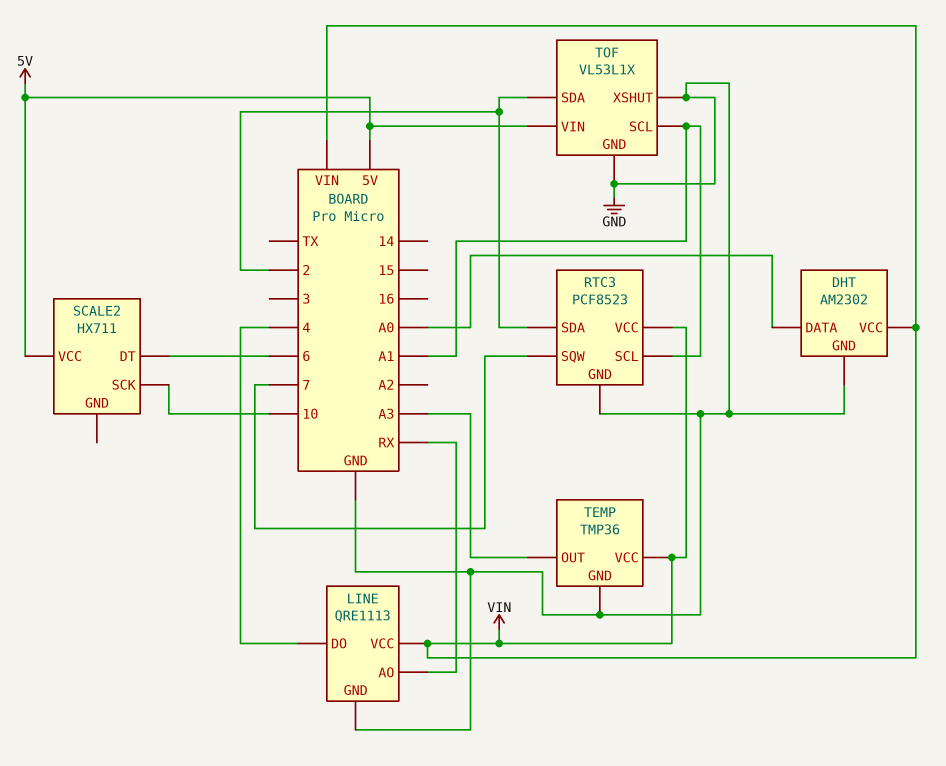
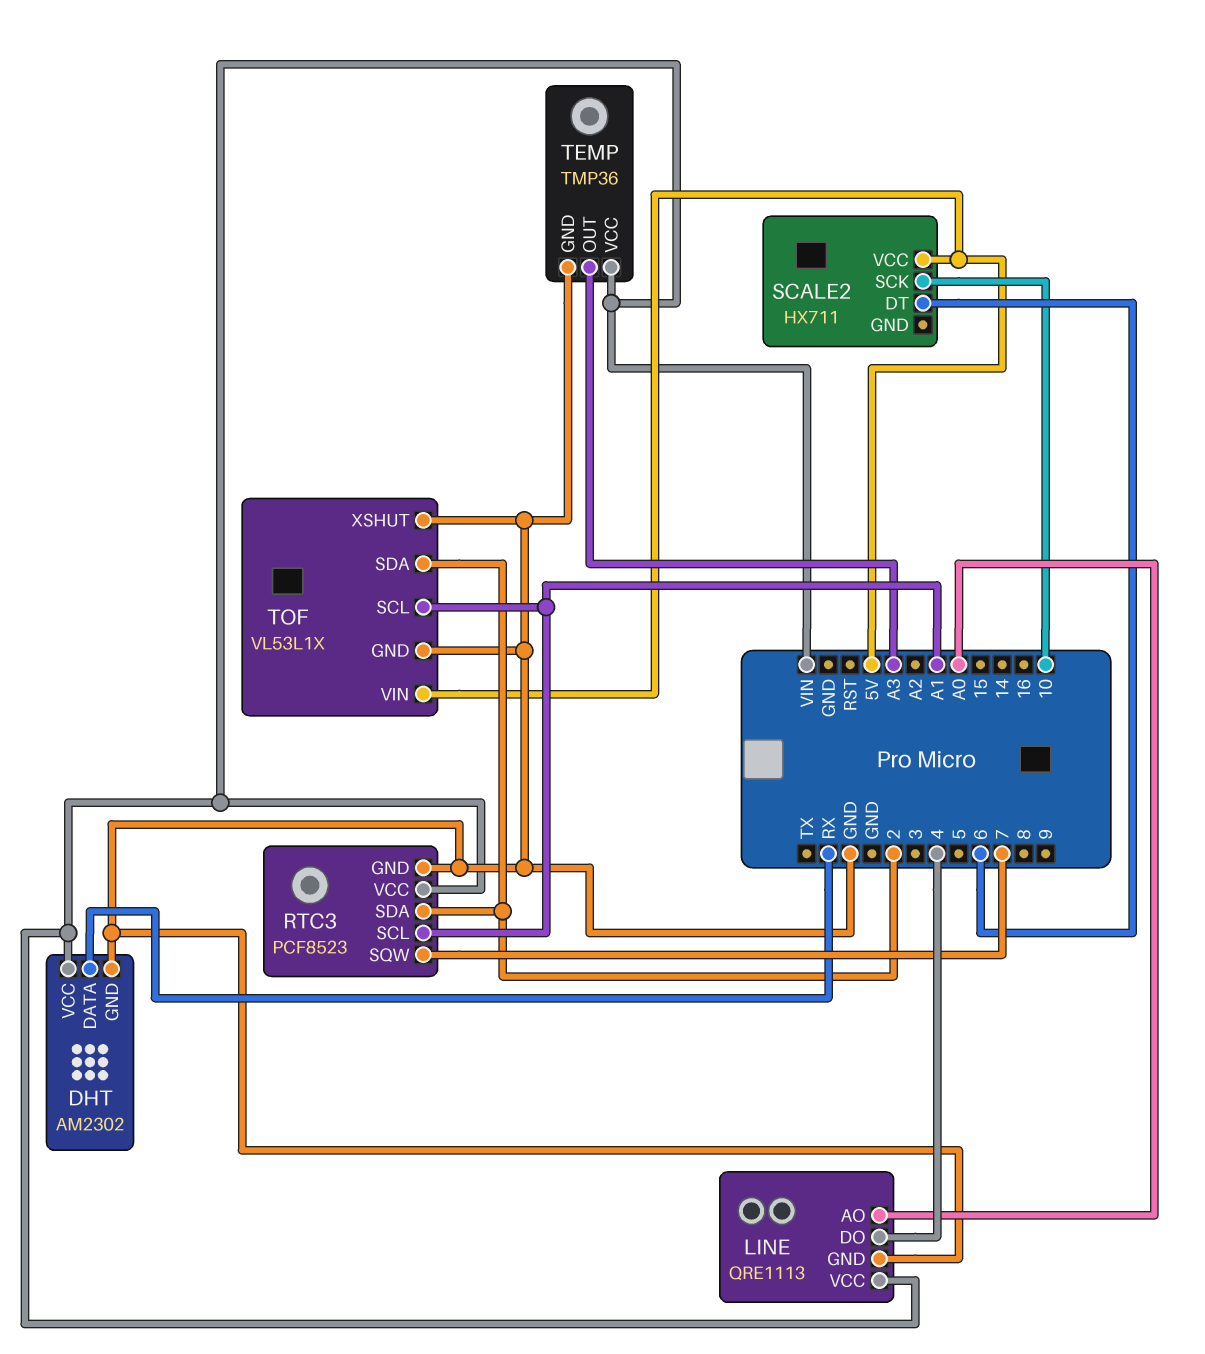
DHT pin DATA: A0 -> RX
LINE pin AO: RX -> A0

